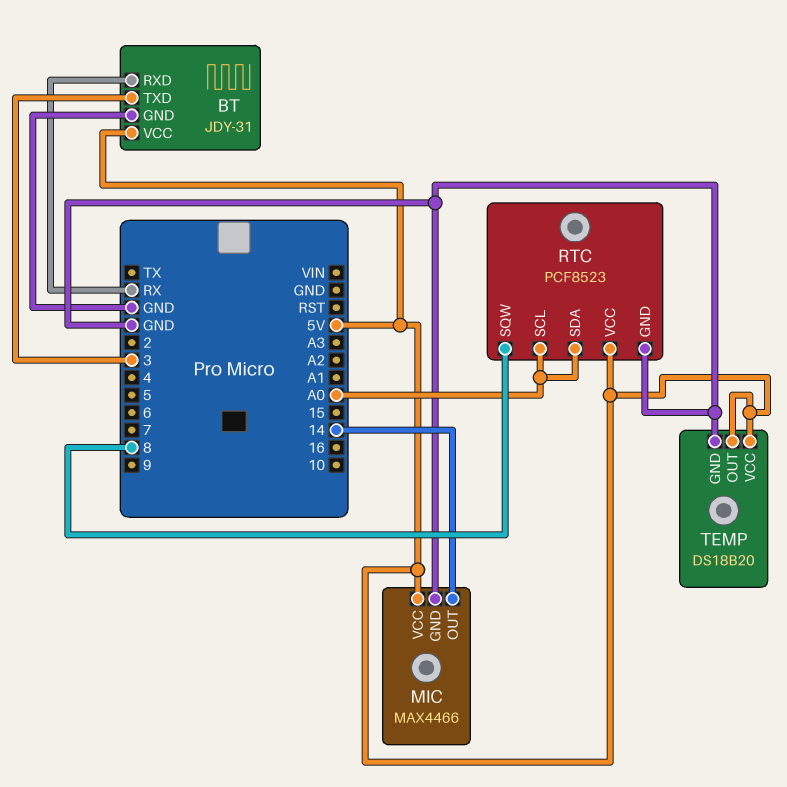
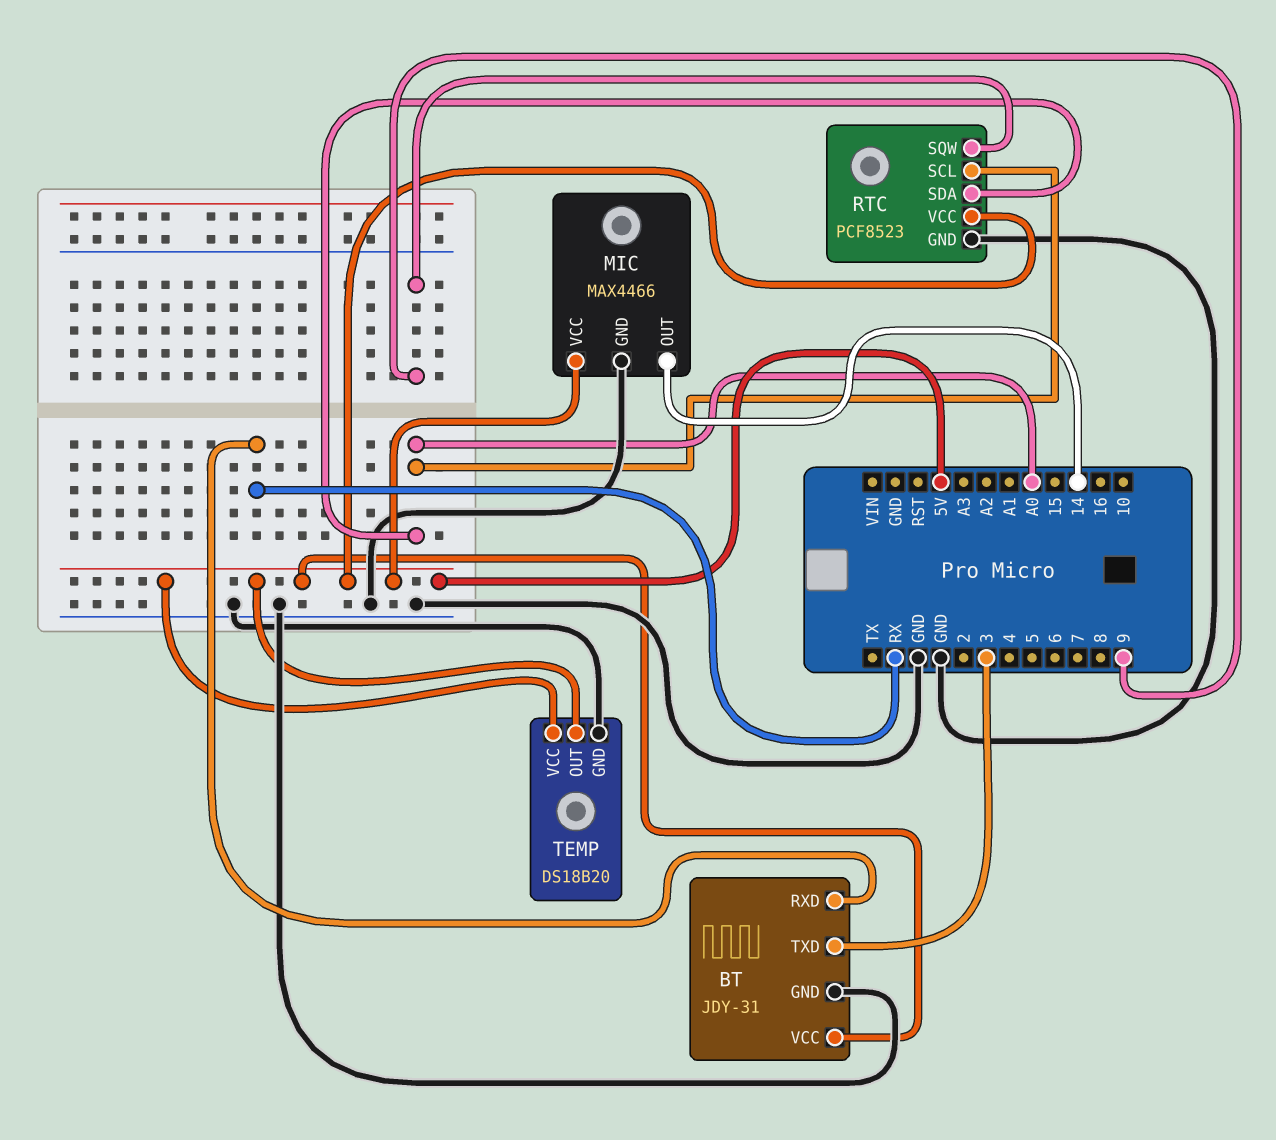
RTC pin SQW: 8 -> 9

